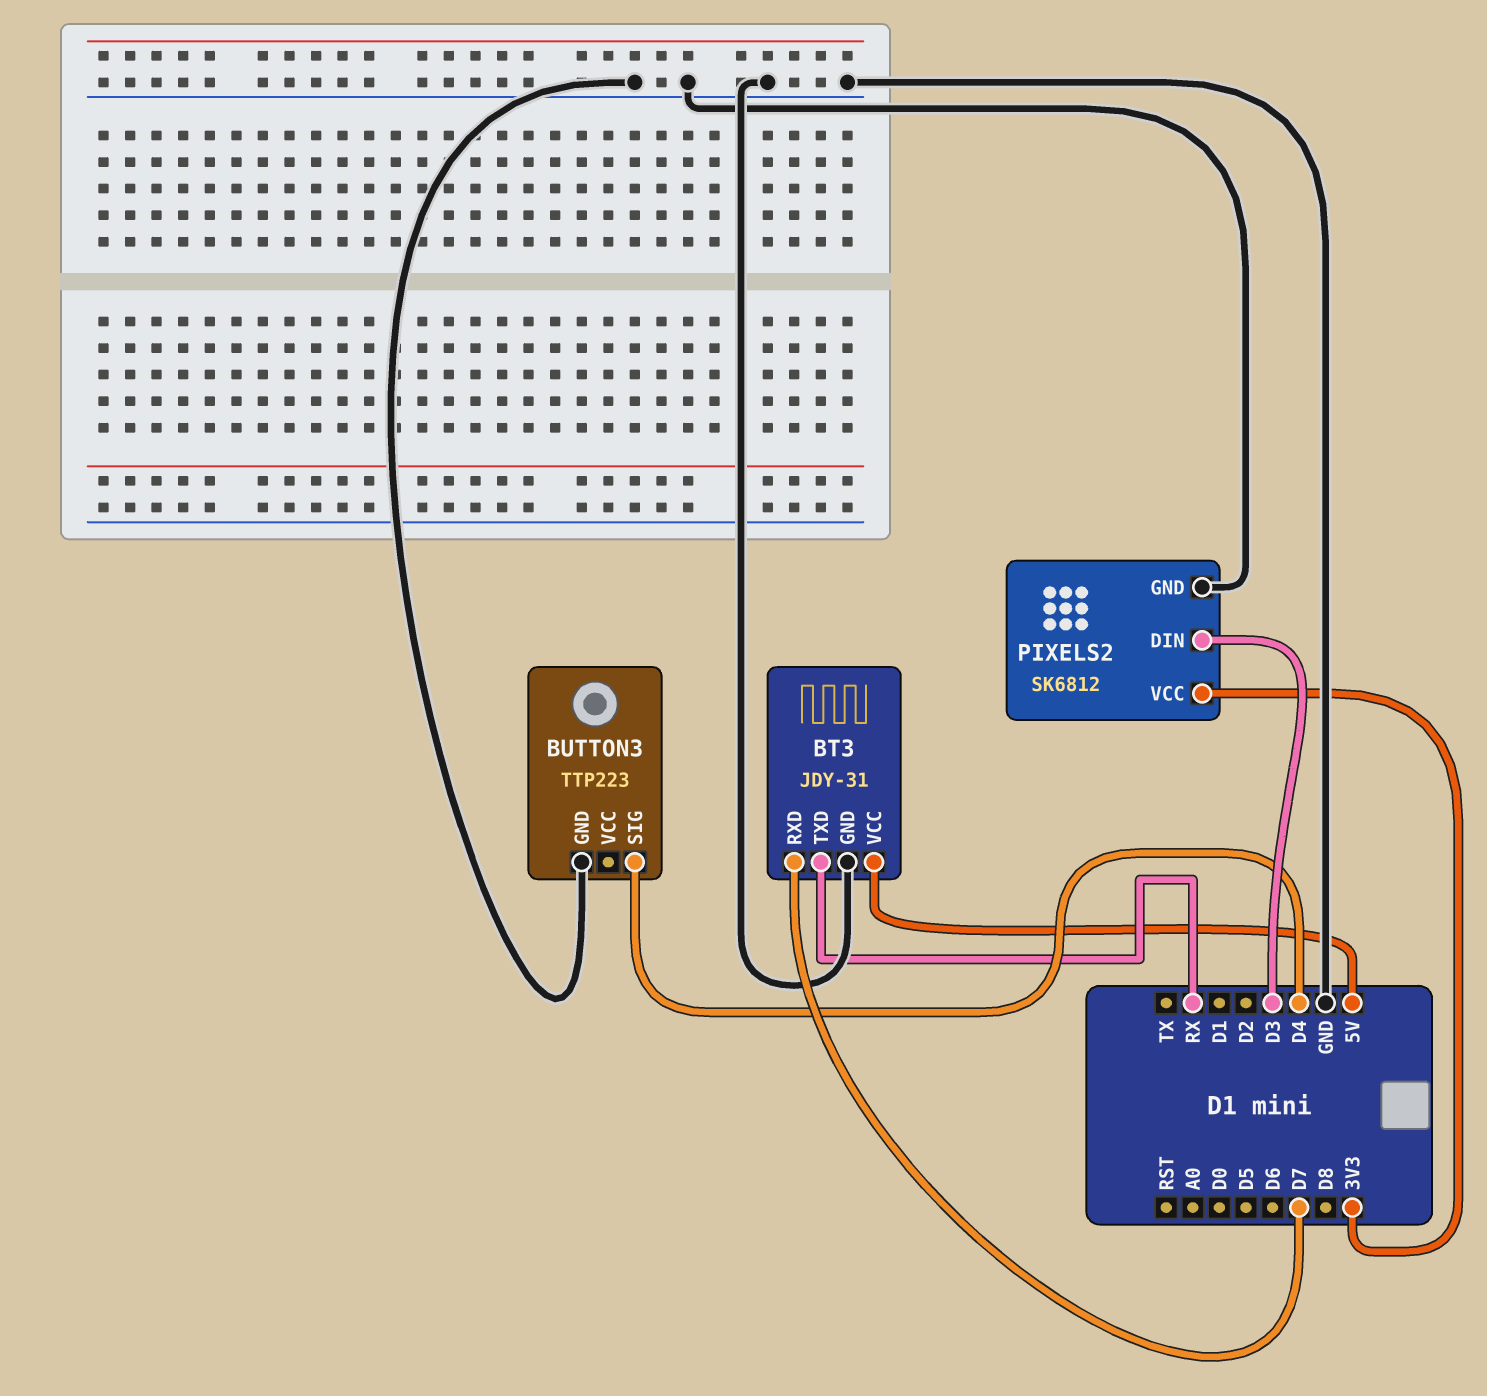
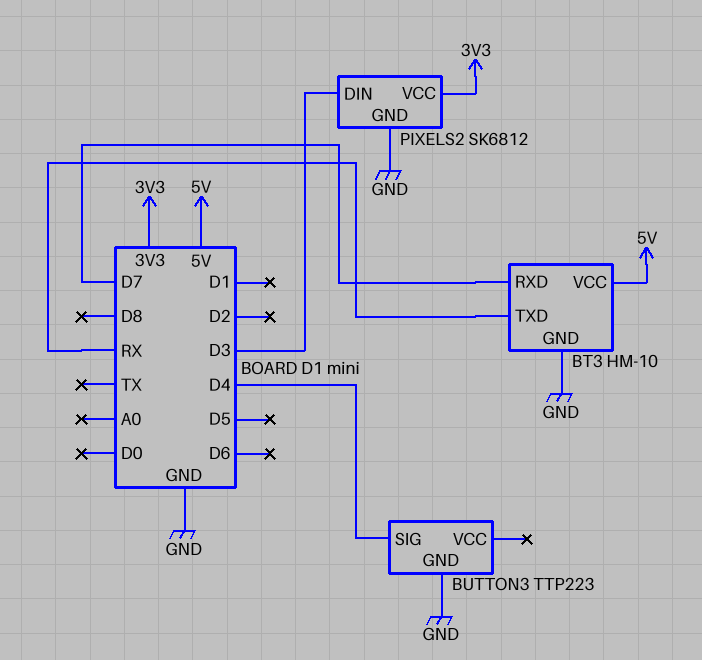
BT3: JDY-31 -> HM-10

